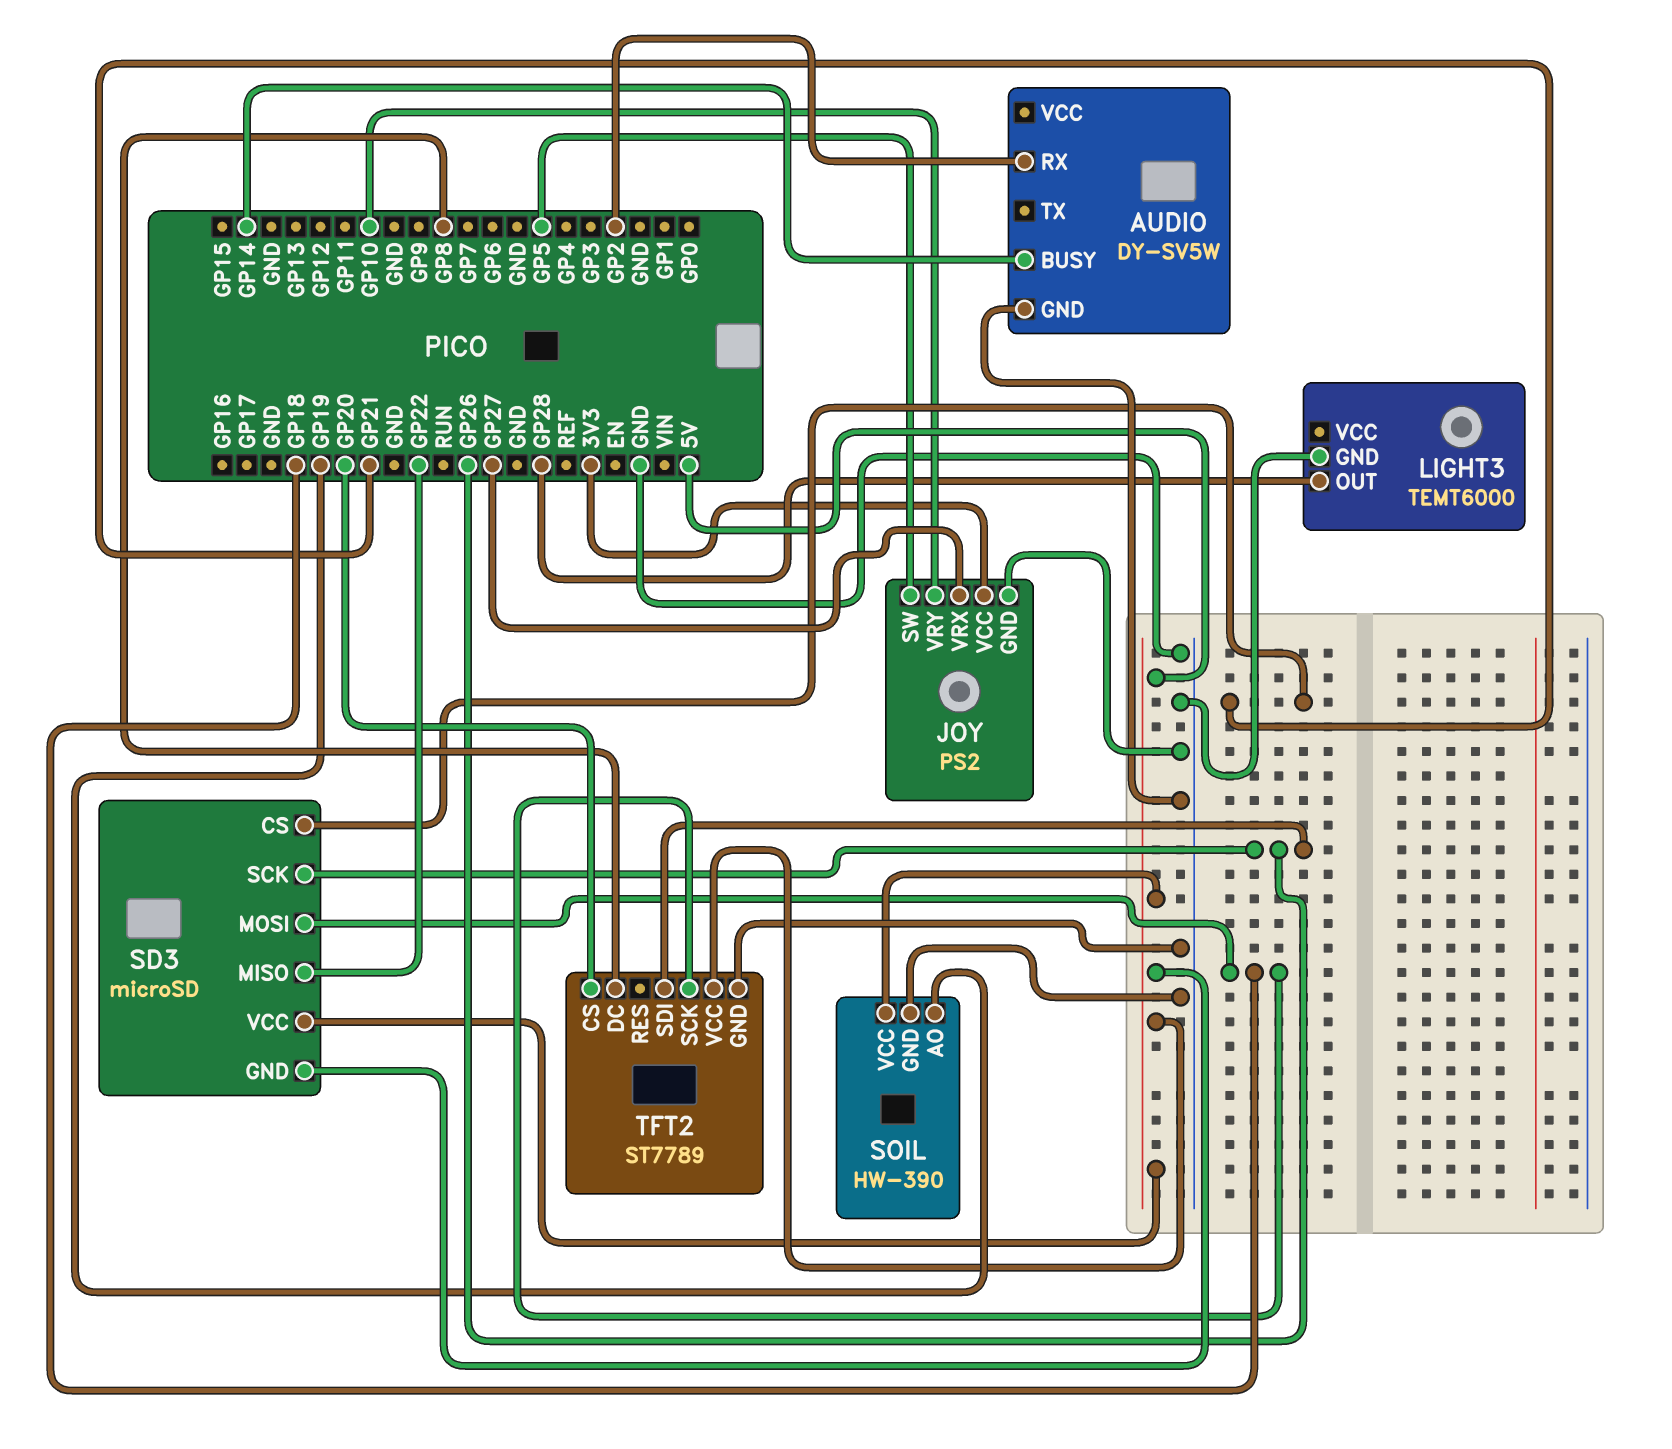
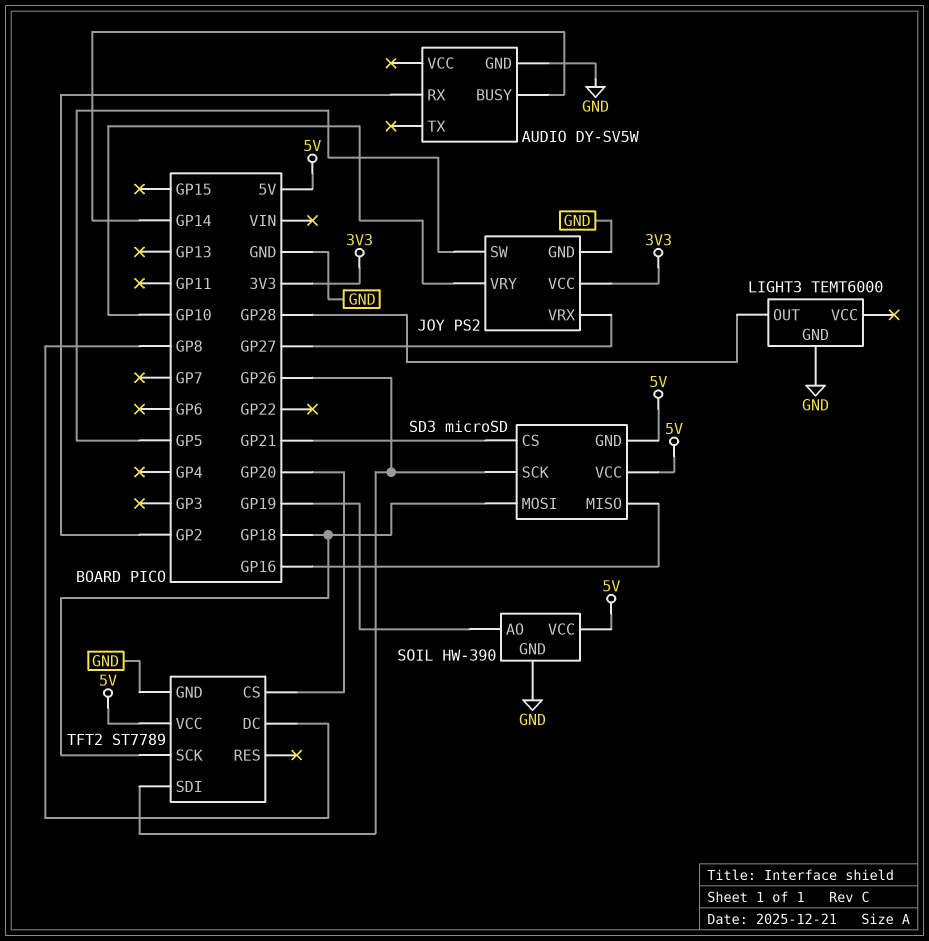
SD3 pin MISO: GP22 -> GP16

